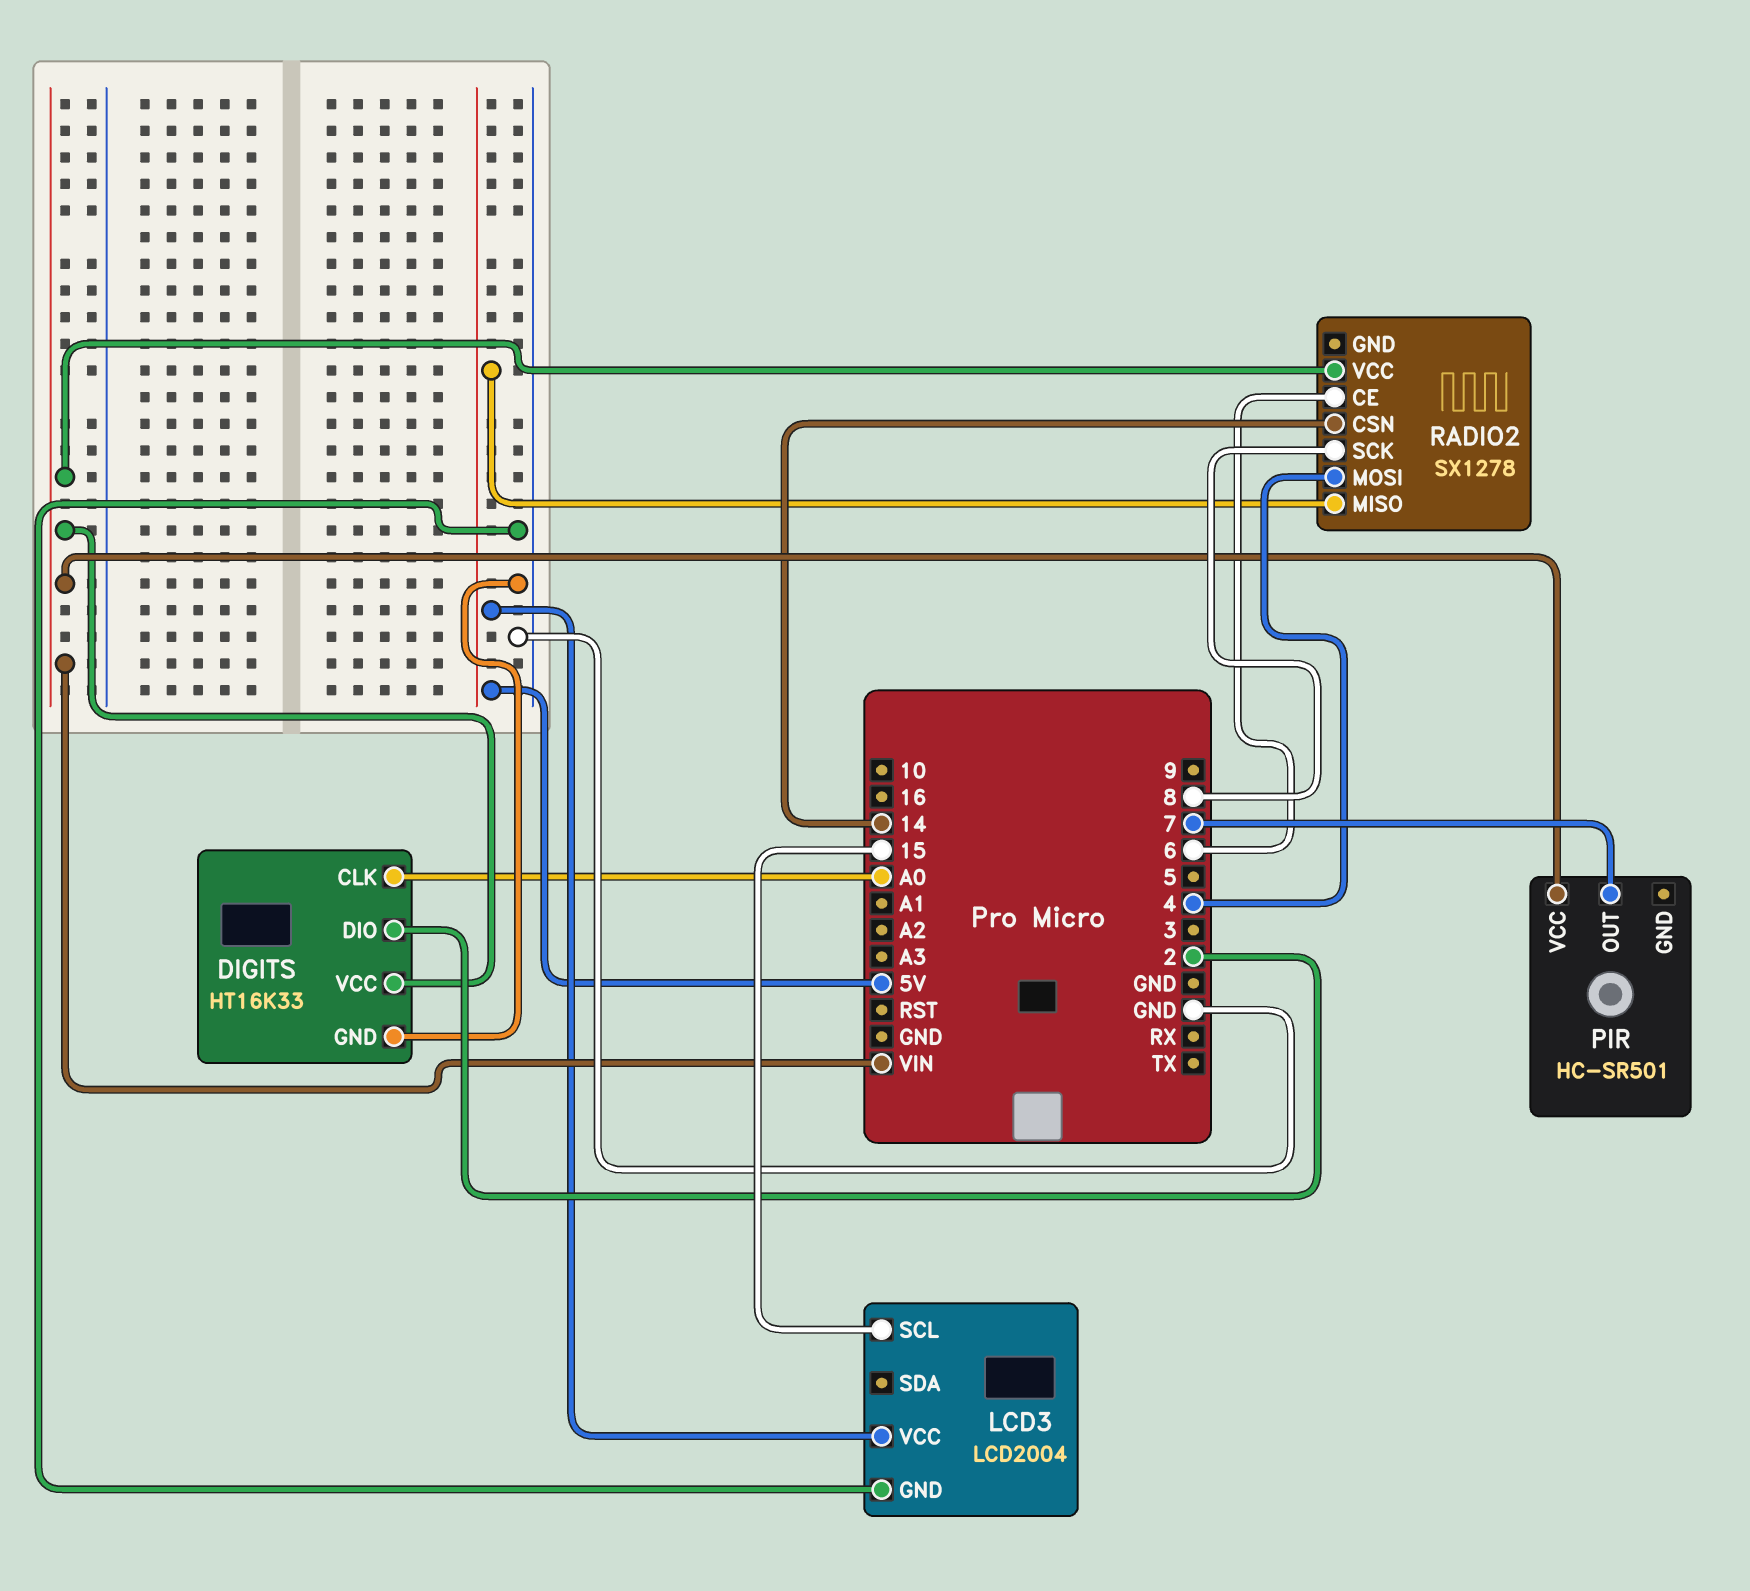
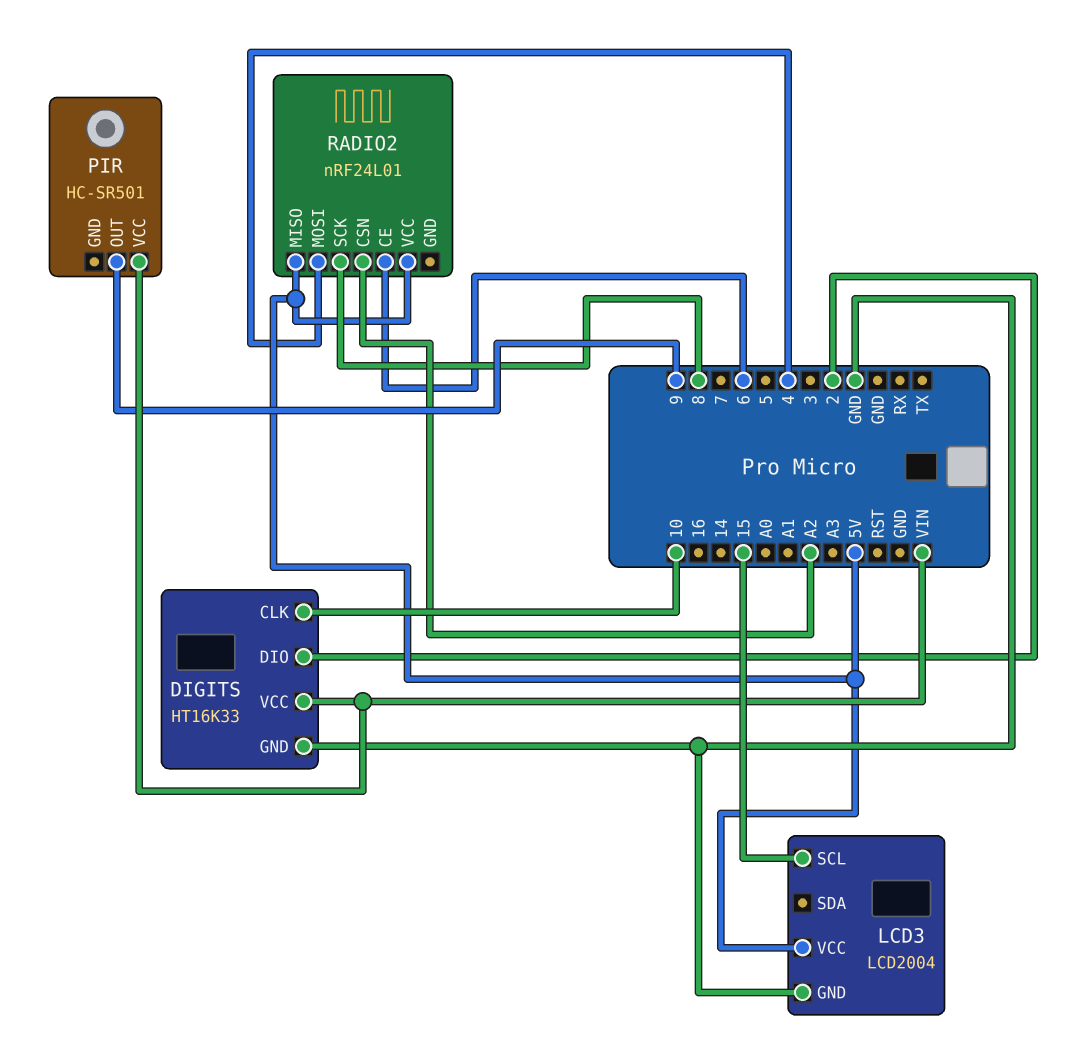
DIGITS pin CLK: A0 -> 10
PIR pin OUT: 7 -> 9
RADIO2: SX1278 -> nRF24L01
RADIO2 pin CSN: 14 -> A2
RADIO2 pin VCC: VIN -> 5V

